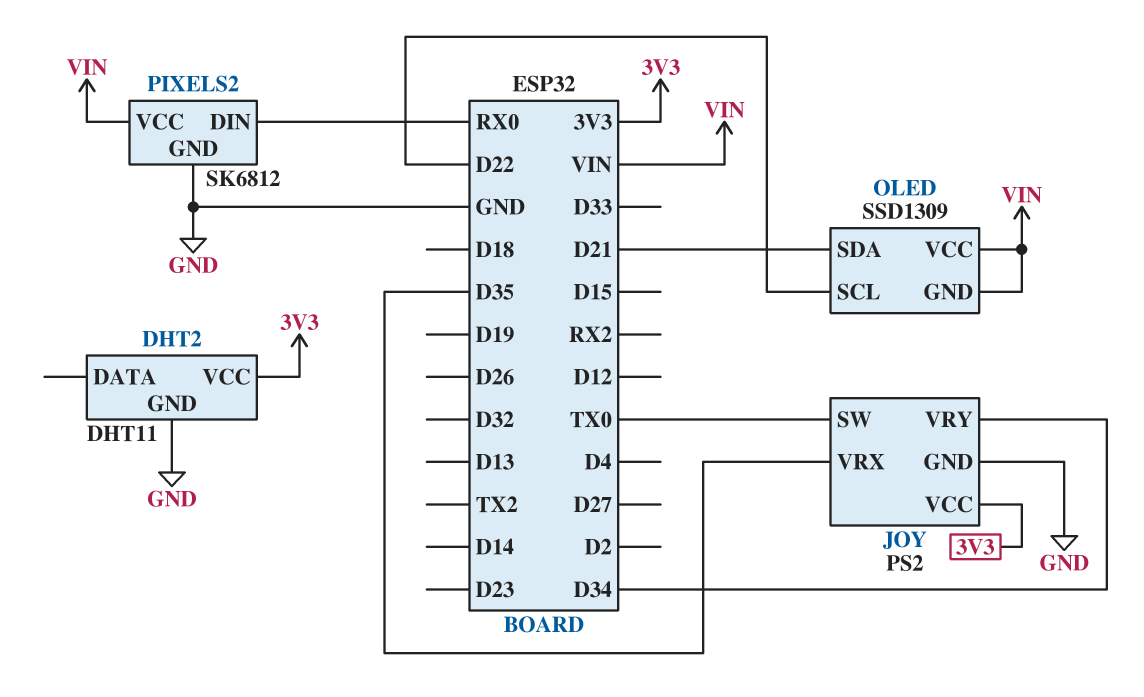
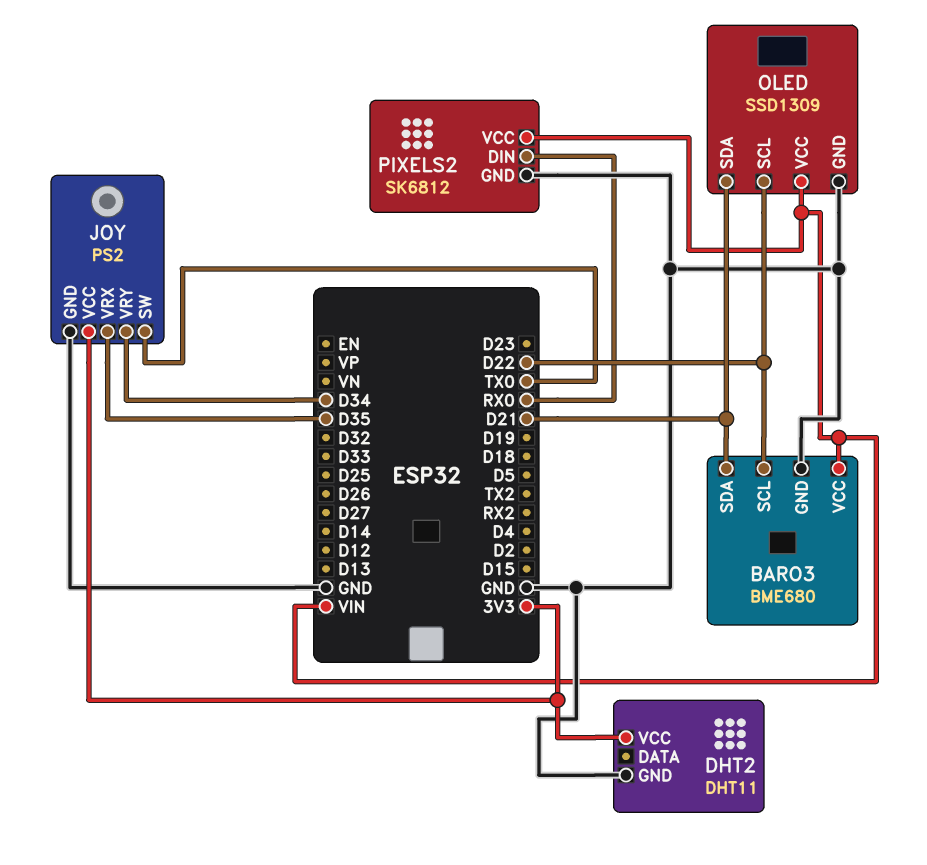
BARO3: none -> BME680
BARO3 pin GND: none -> GND
BARO3 pin SCL: none -> D22
BARO3 pin SDA: none -> D21
BARO3 pin VCC: none -> VIN
OLED pin GND: VIN -> GND

